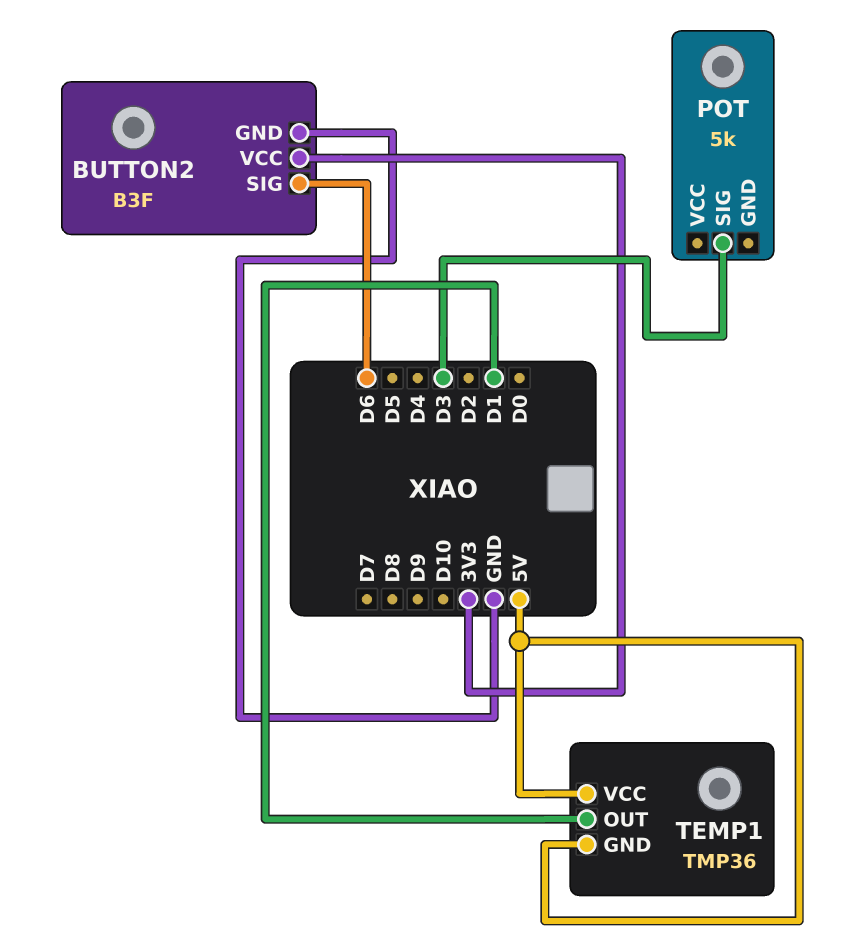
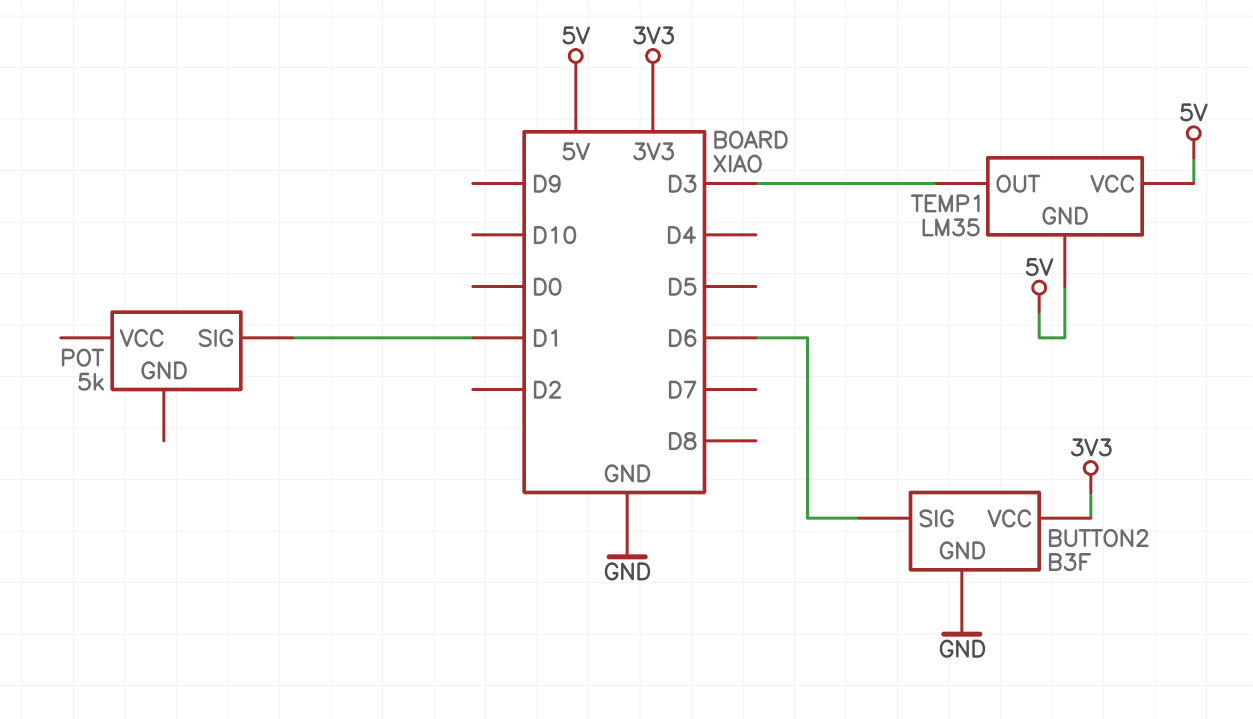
POT pin SIG: D3 -> D1
TEMP1: TMP36 -> LM35
TEMP1 pin OUT: D1 -> D3

